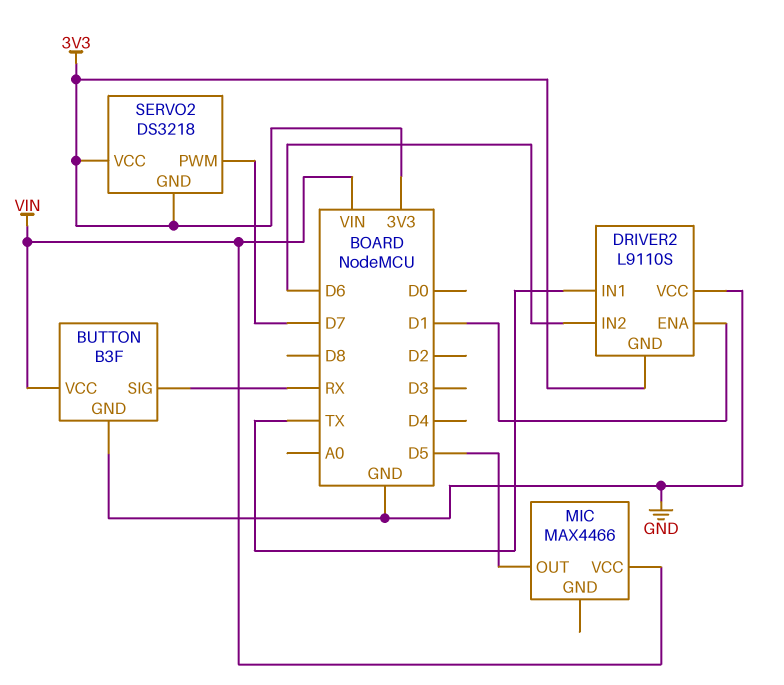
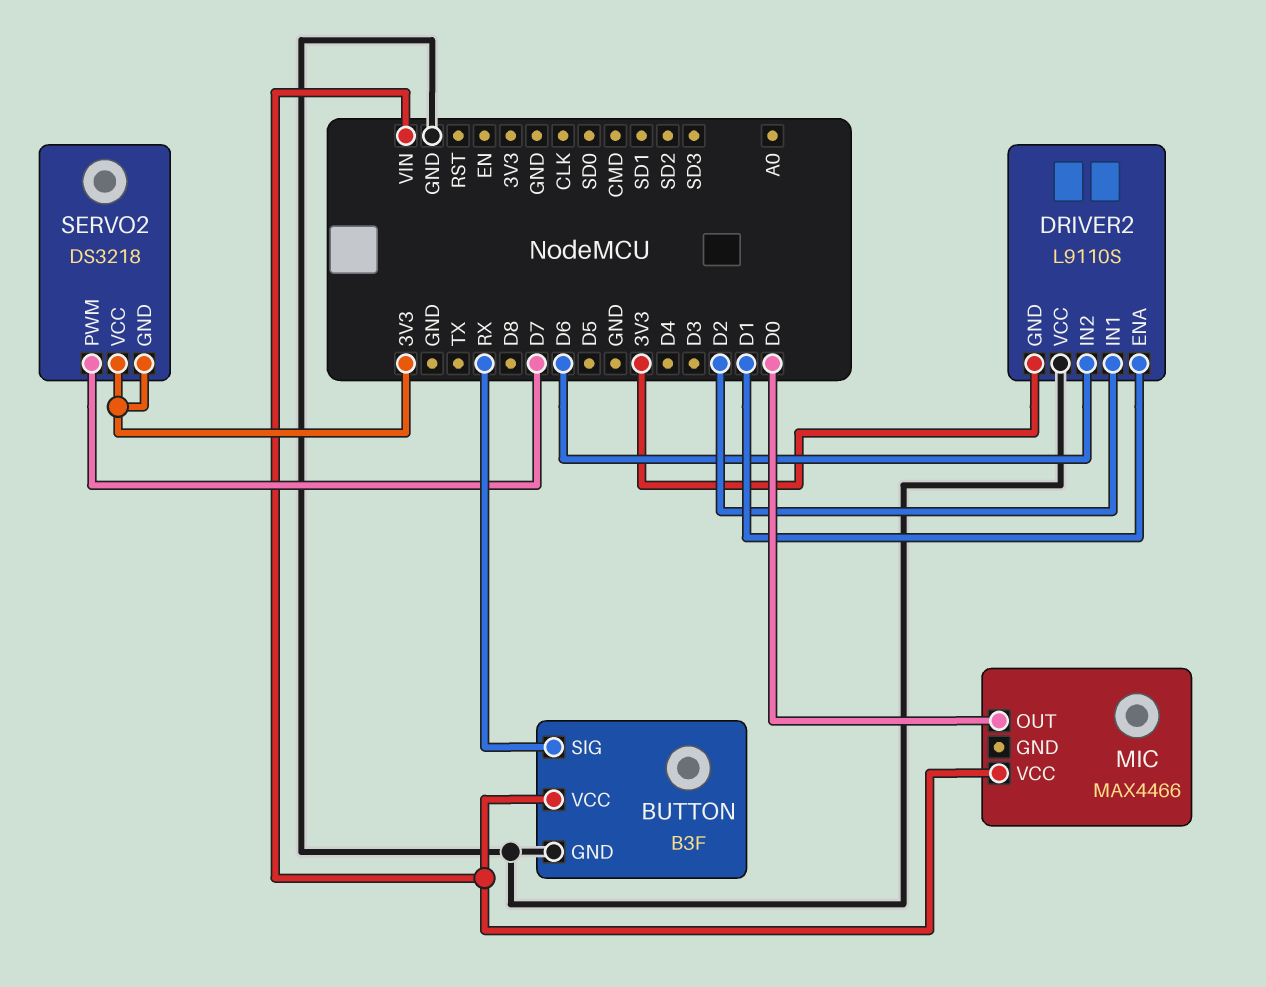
DRIVER2 pin IN1: TX -> D2
MIC pin OUT: D5 -> D0

